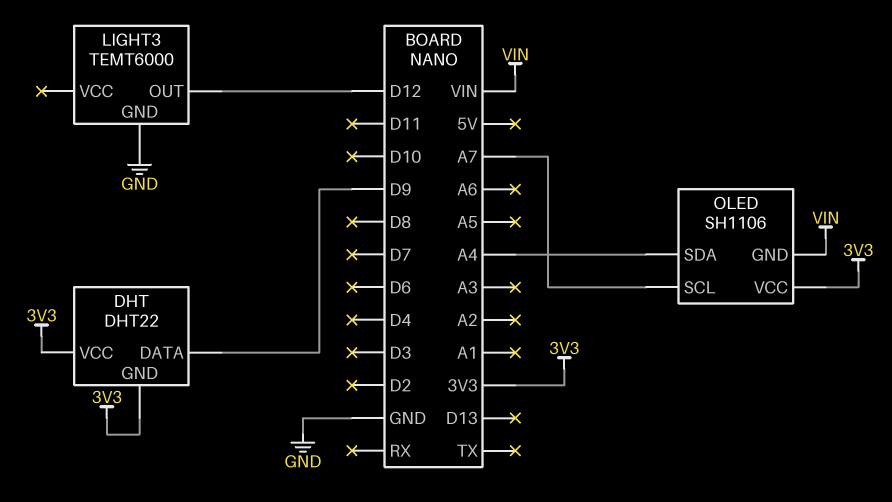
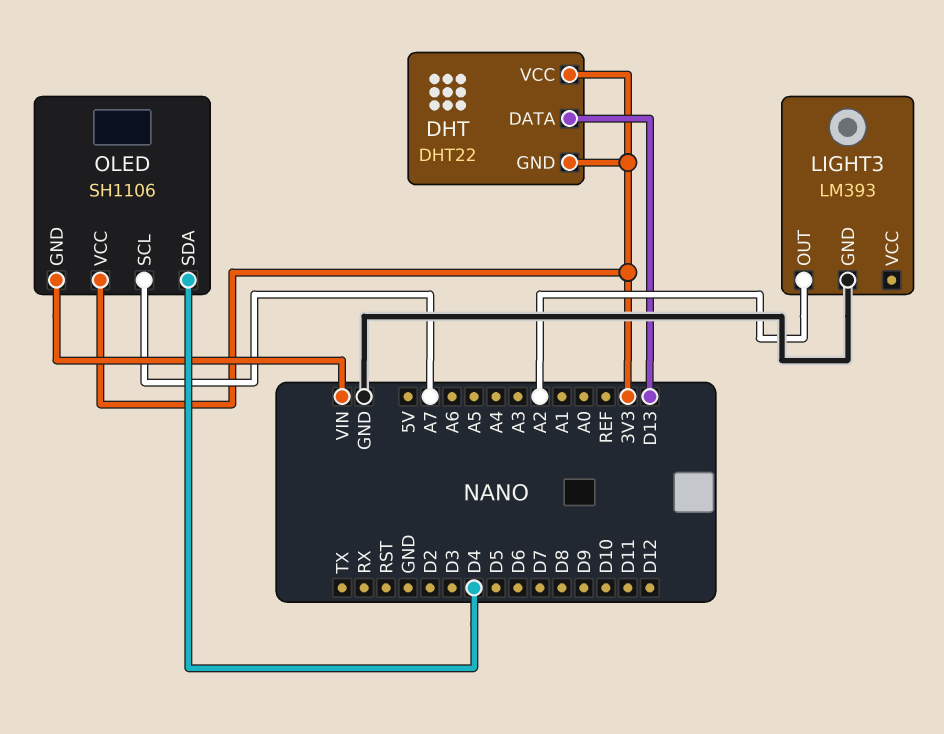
DHT pin DATA: D9 -> D13
LIGHT3: TEMT6000 -> LM393
LIGHT3 pin OUT: D12 -> A2
OLED pin SDA: A4 -> D4

